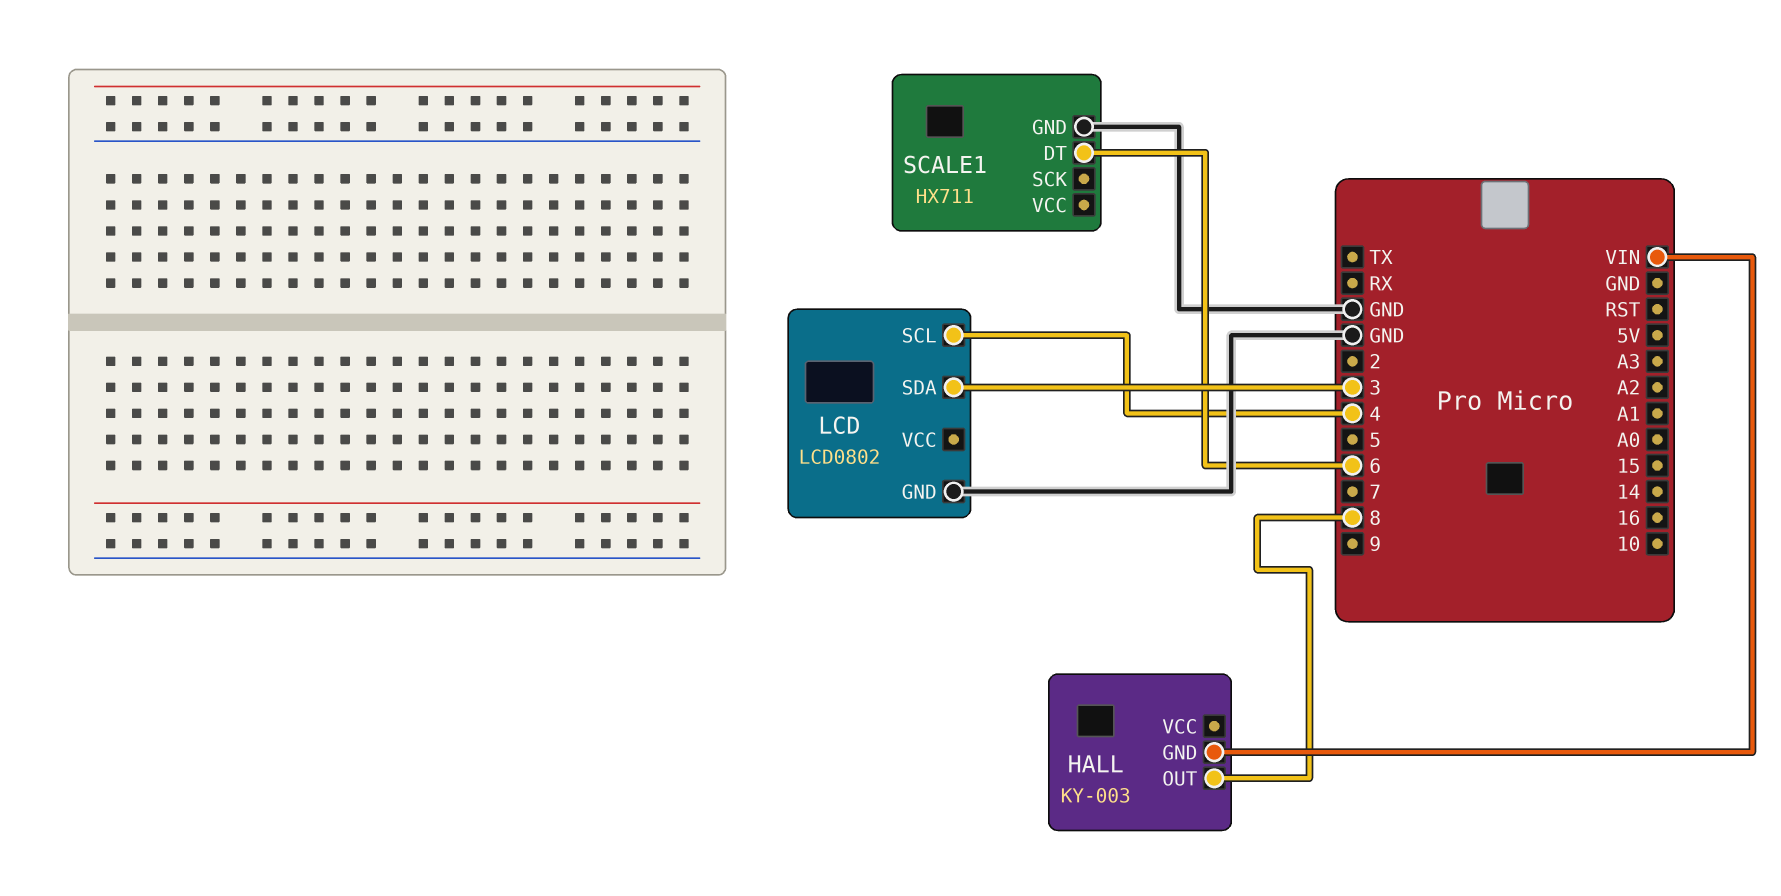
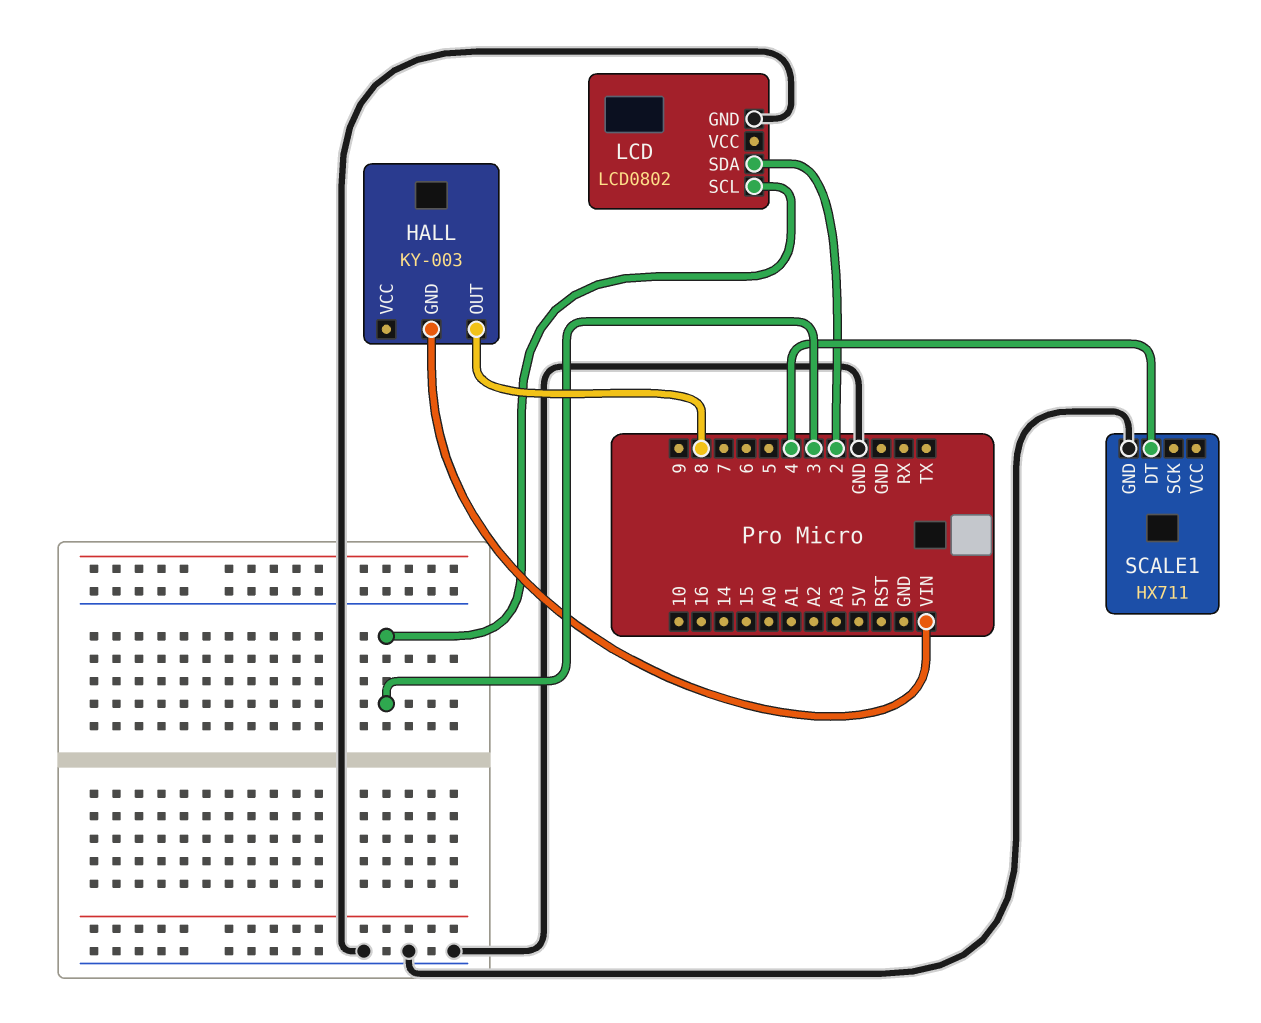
LCD pin SCL: 4 -> 3
LCD pin SDA: 3 -> 2
SCALE1 pin DT: 6 -> 4

